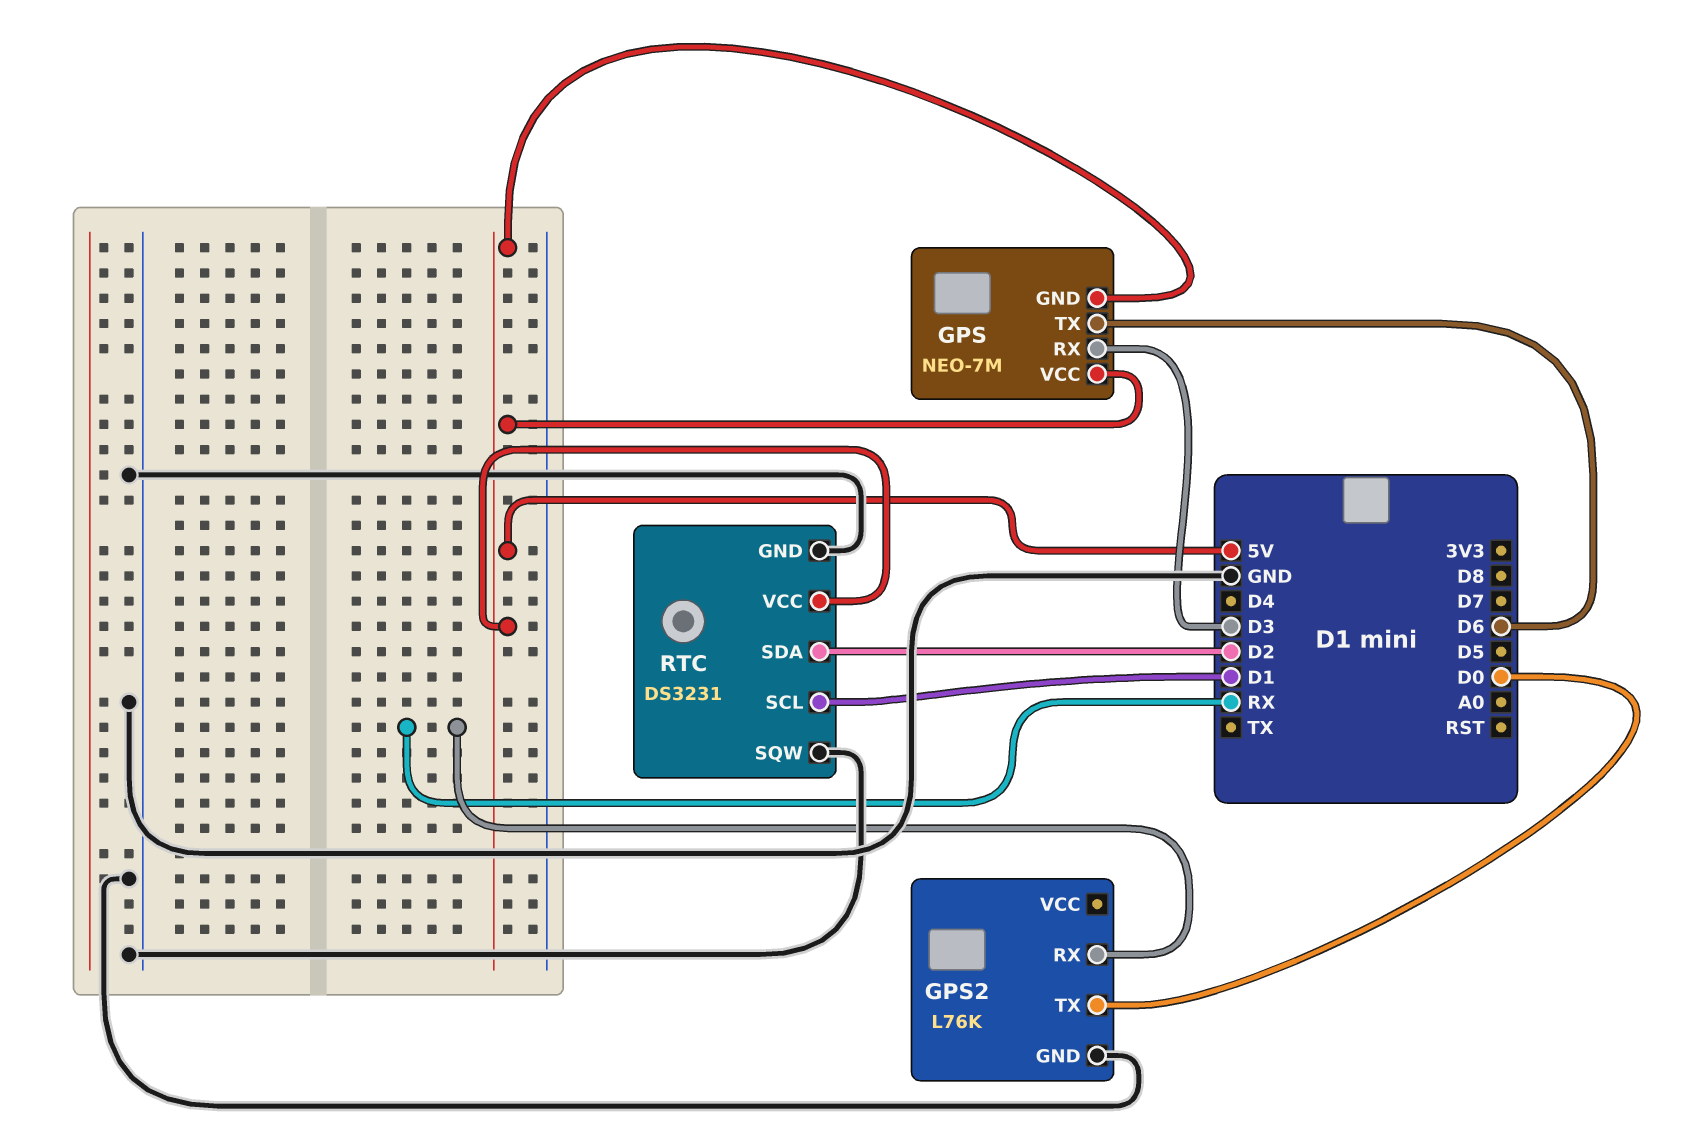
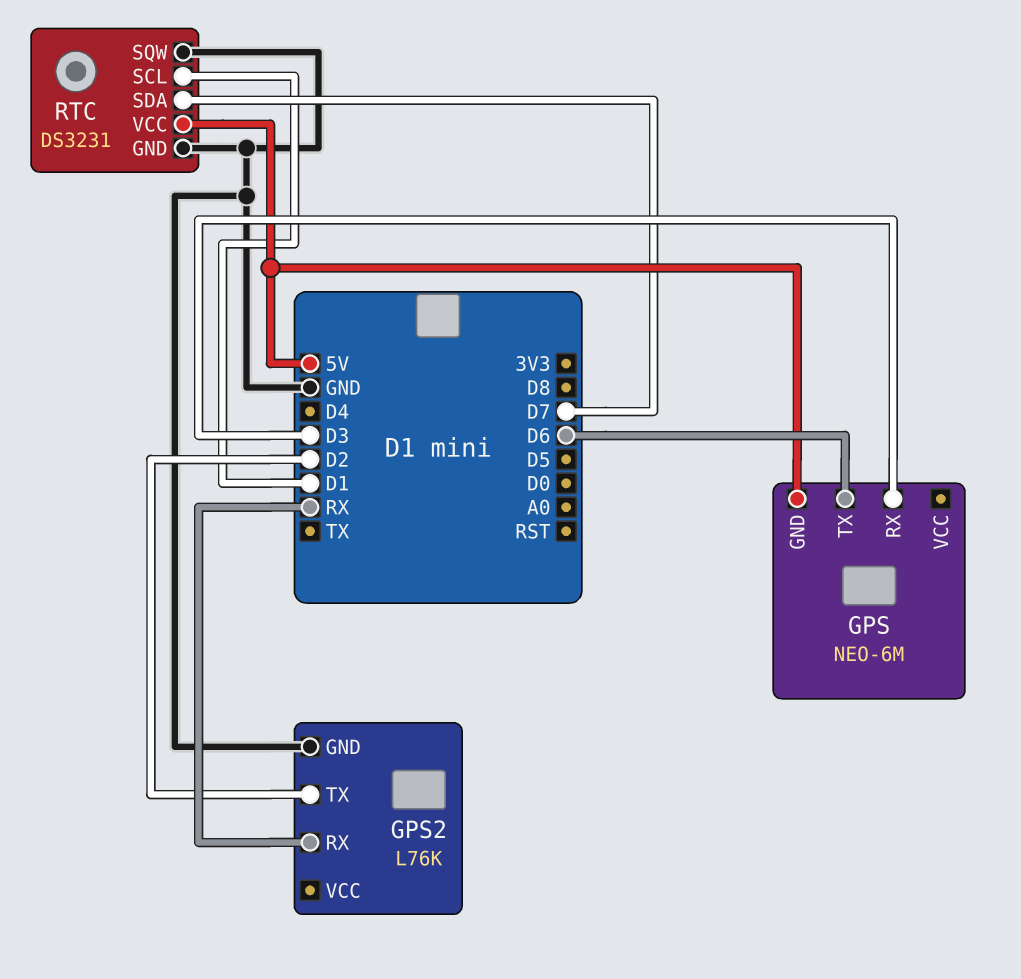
GPS: NEO-7M -> NEO-6M
GPS pin VCC: 5V -> none
GPS2 pin TX: D0 -> D2
RTC pin SDA: D2 -> D7

